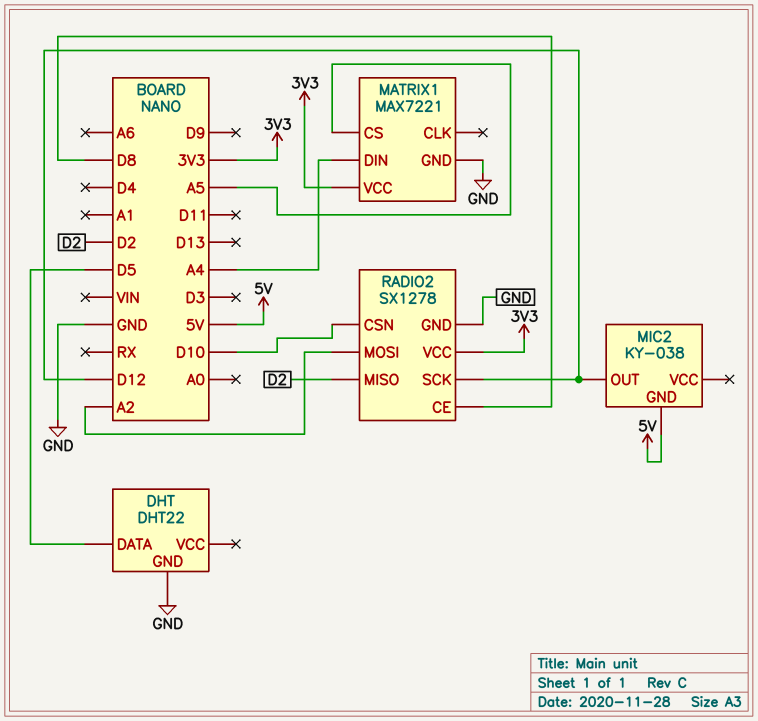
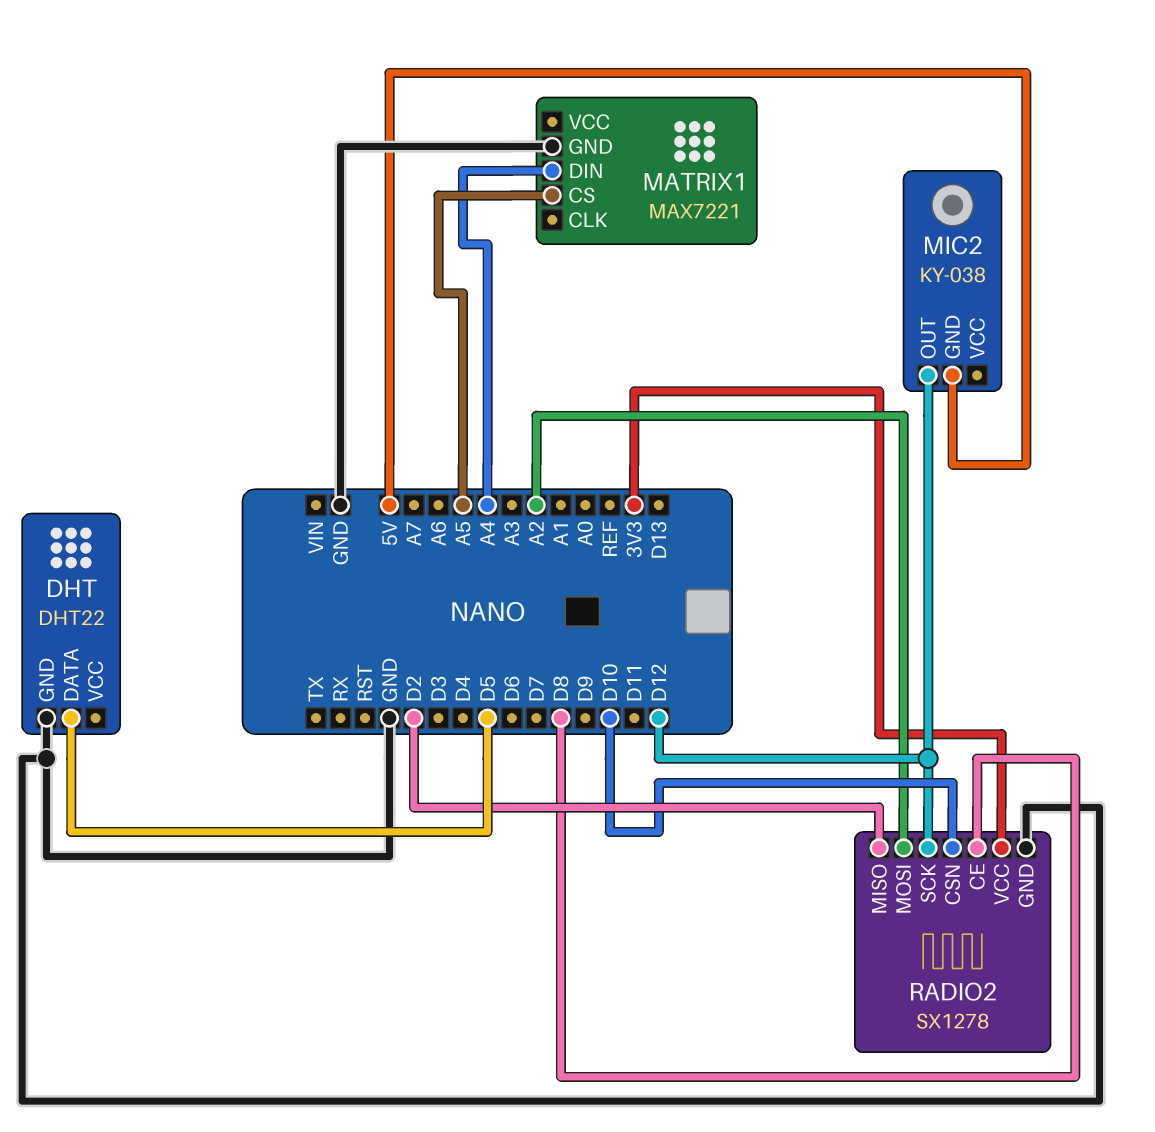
MATRIX1 pin VCC: 3V3 -> none

